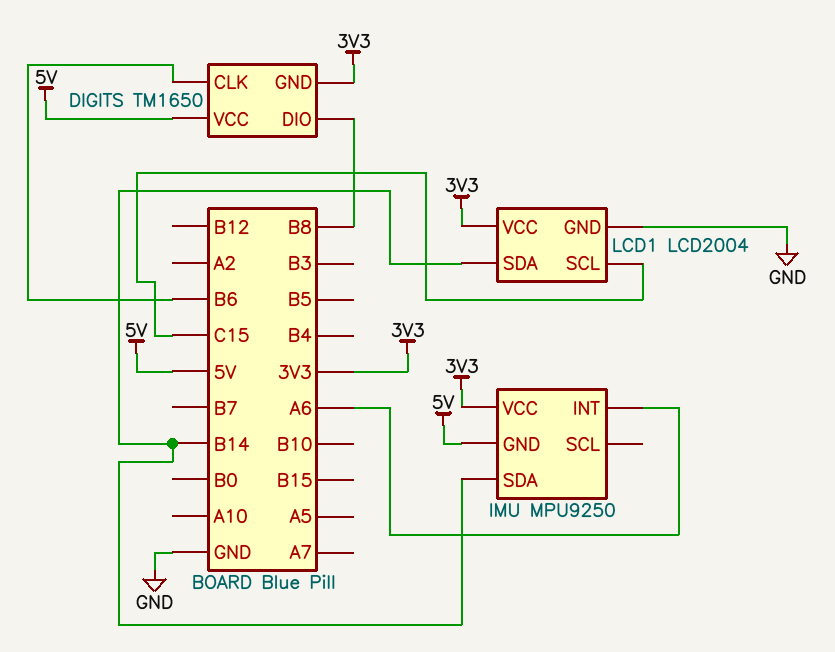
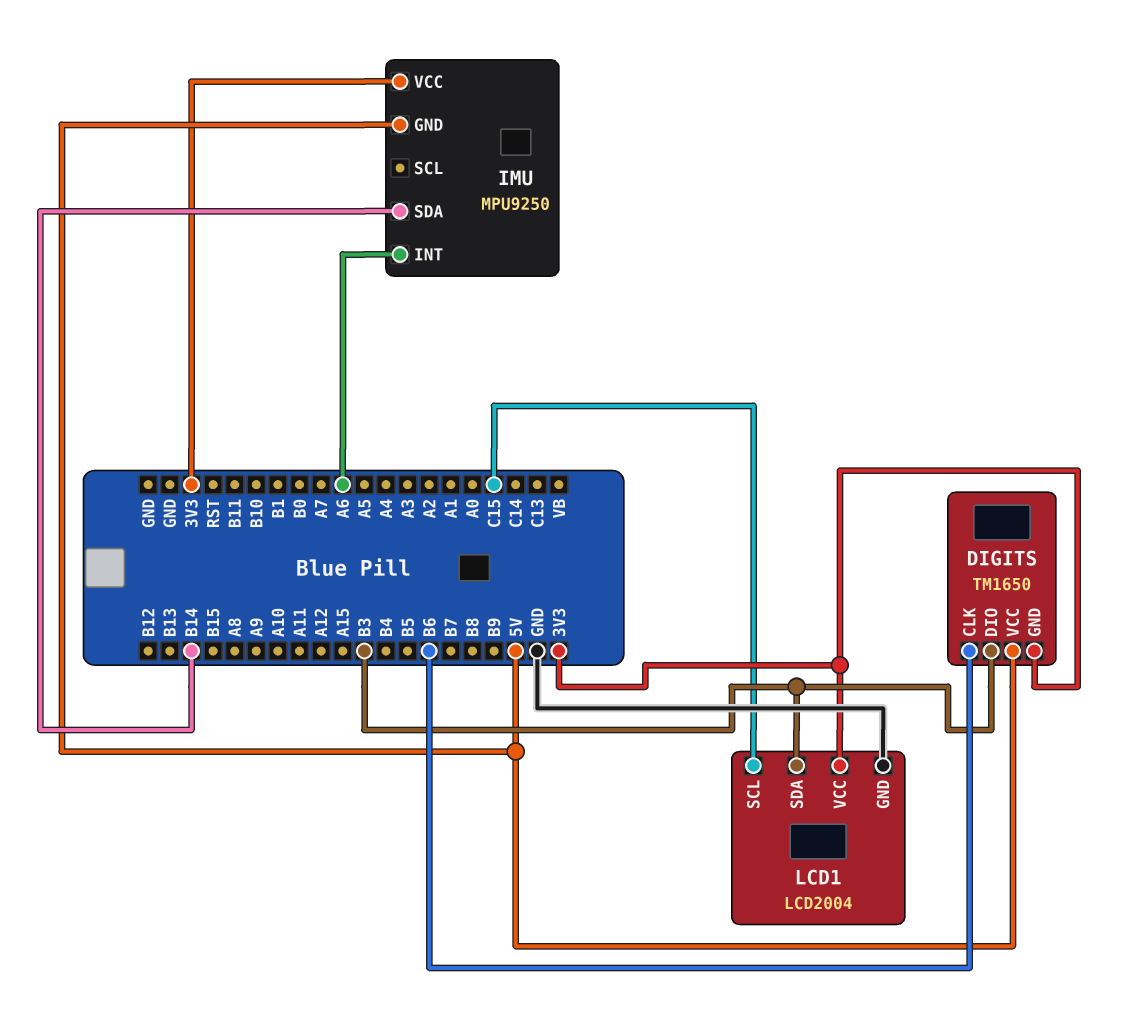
DIGITS pin DIO: B8 -> B3
LCD1 pin SDA: B14 -> B3

